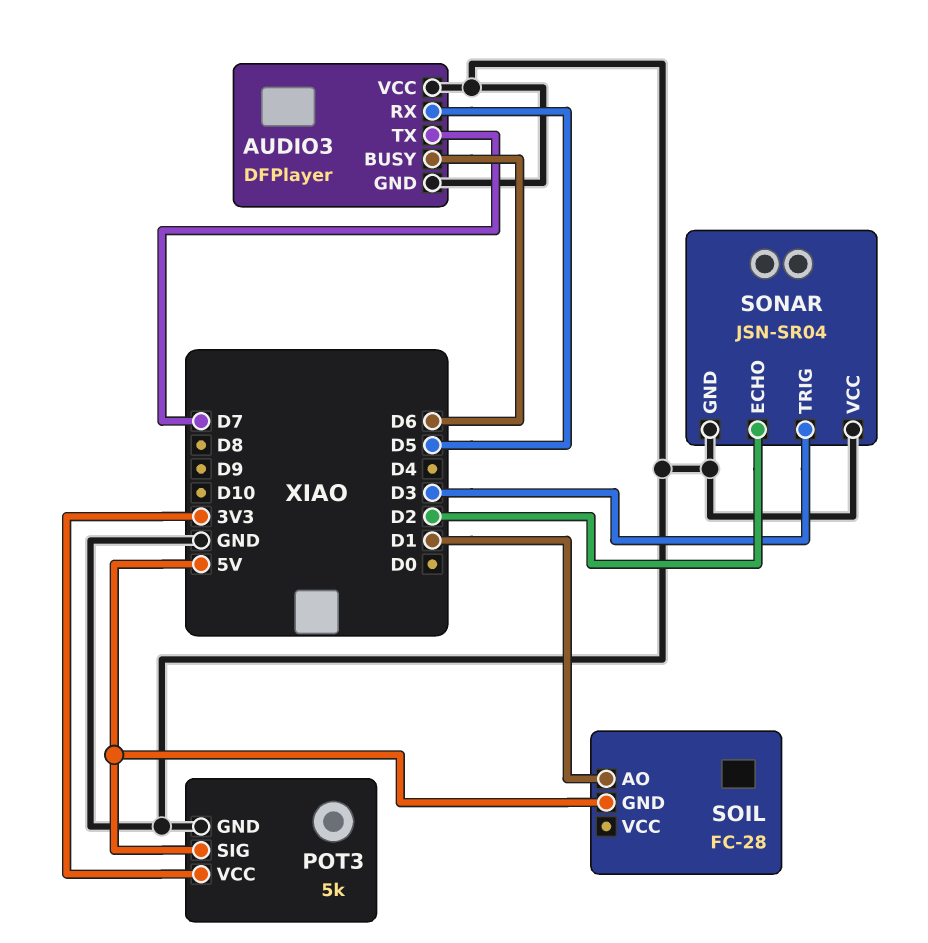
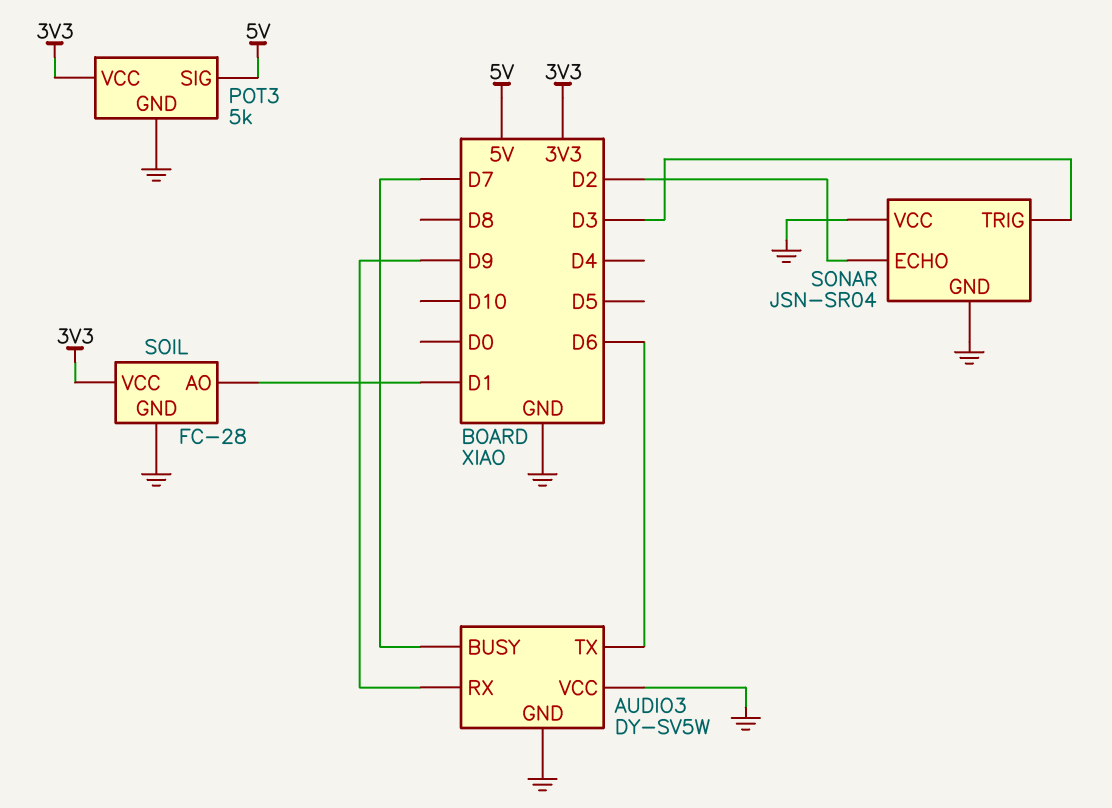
AUDIO3: DFPlayer -> DY-SV5W
AUDIO3 pin BUSY: D6 -> D7
AUDIO3 pin RX: D5 -> D9
AUDIO3 pin TX: D7 -> D6
SOIL pin GND: 5V -> GND
SOIL pin VCC: none -> 3V3

